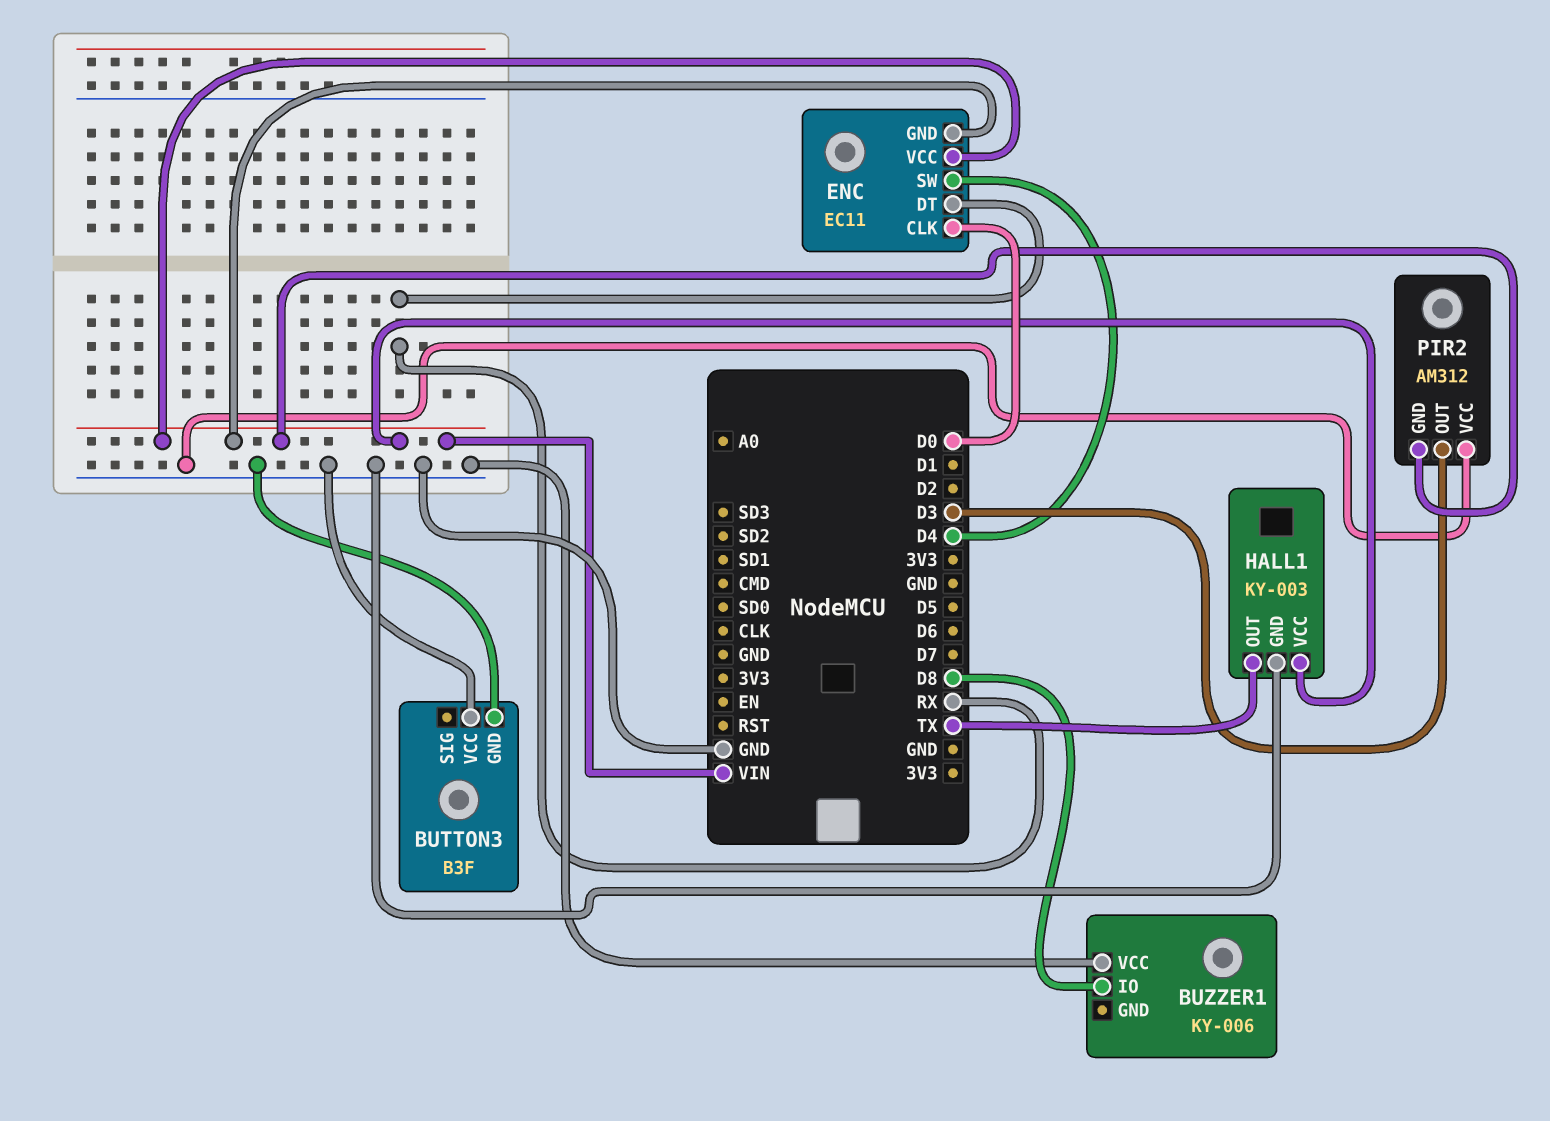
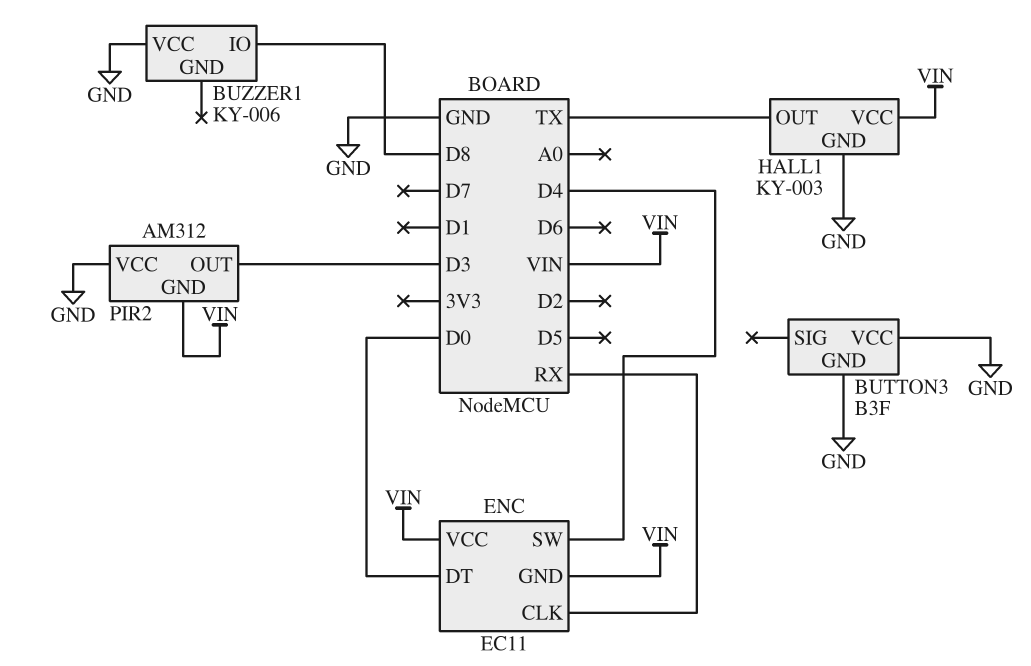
ENC pin CLK: D0 -> RX
ENC pin DT: RX -> D0

